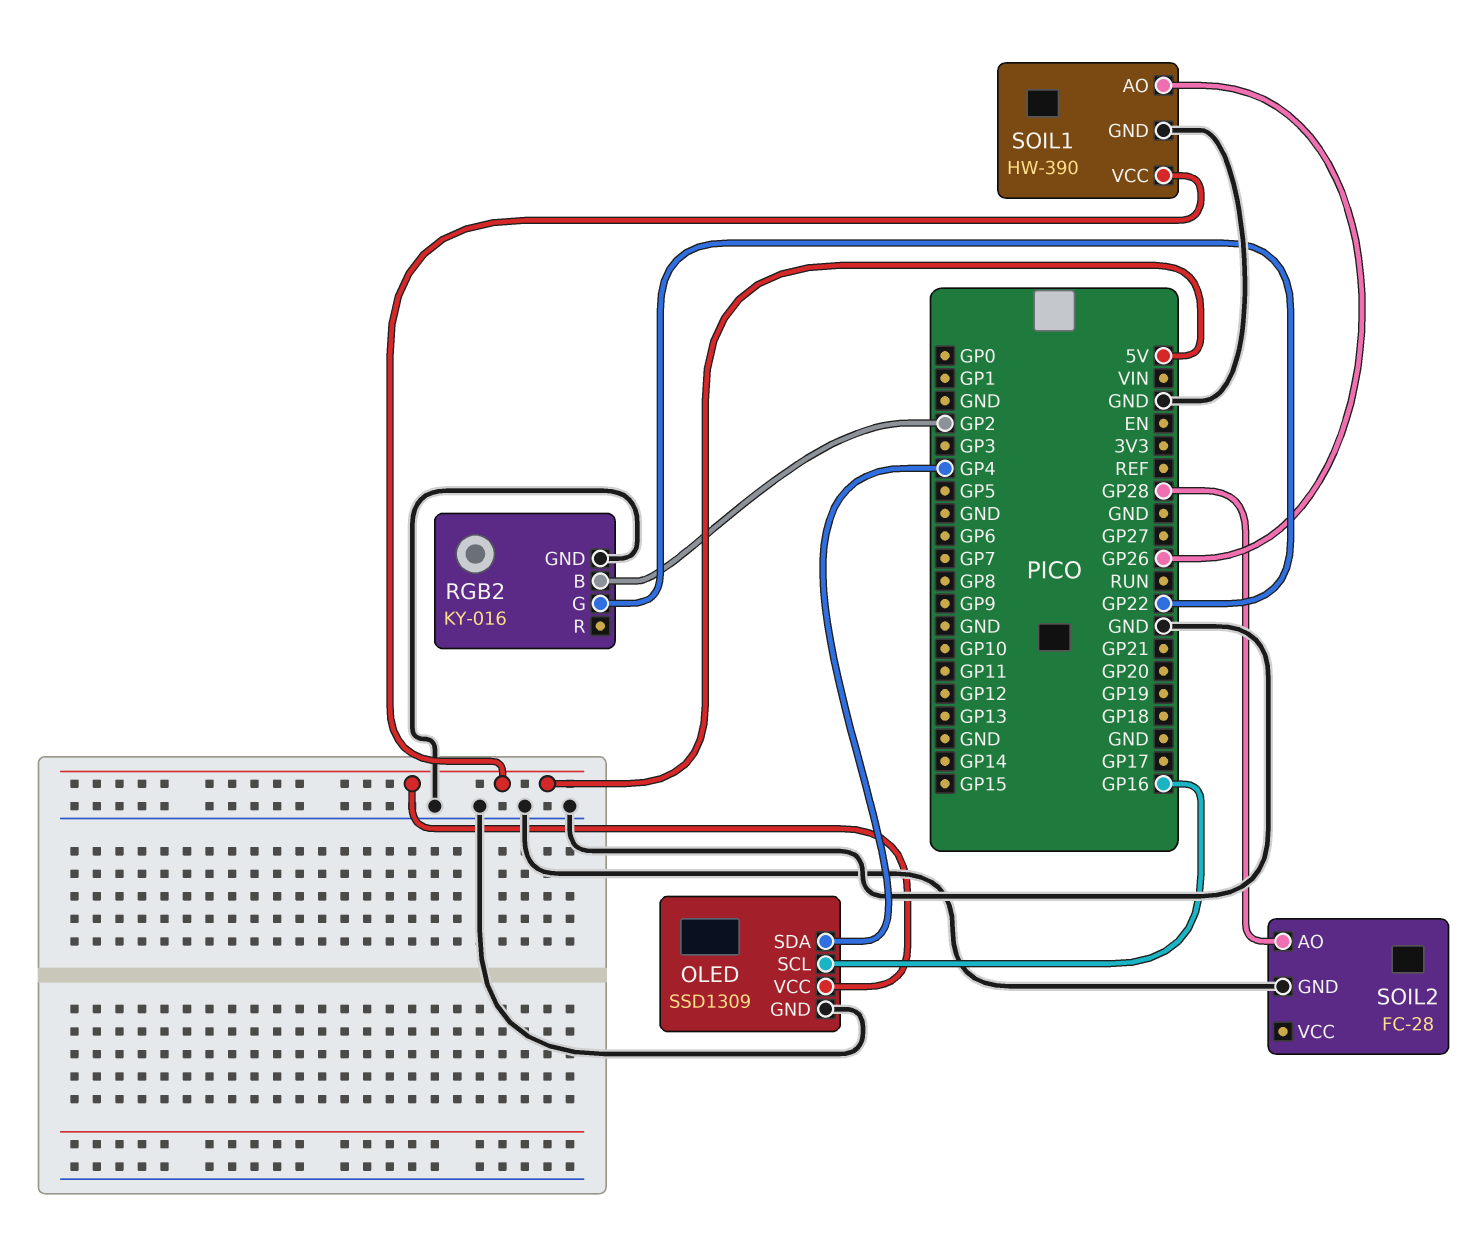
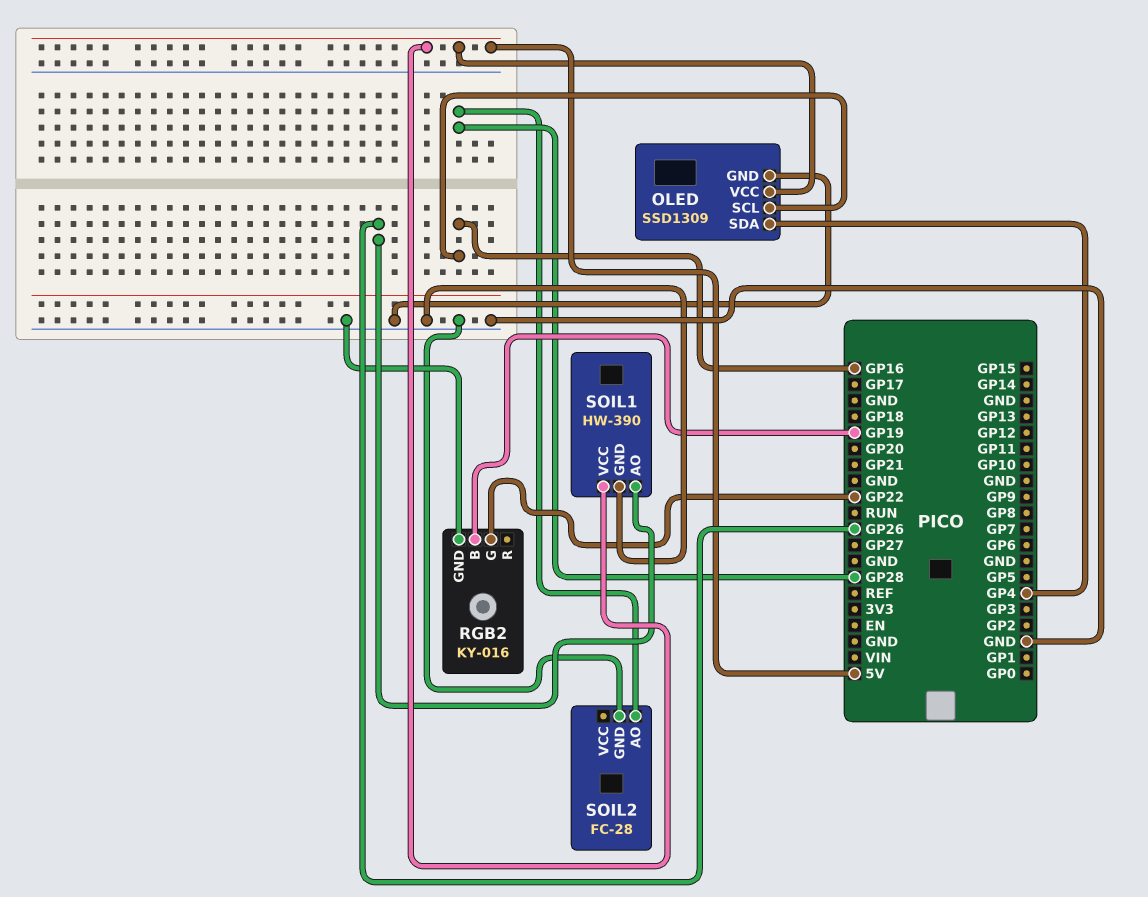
RGB2 pin B: GP2 -> GP19

